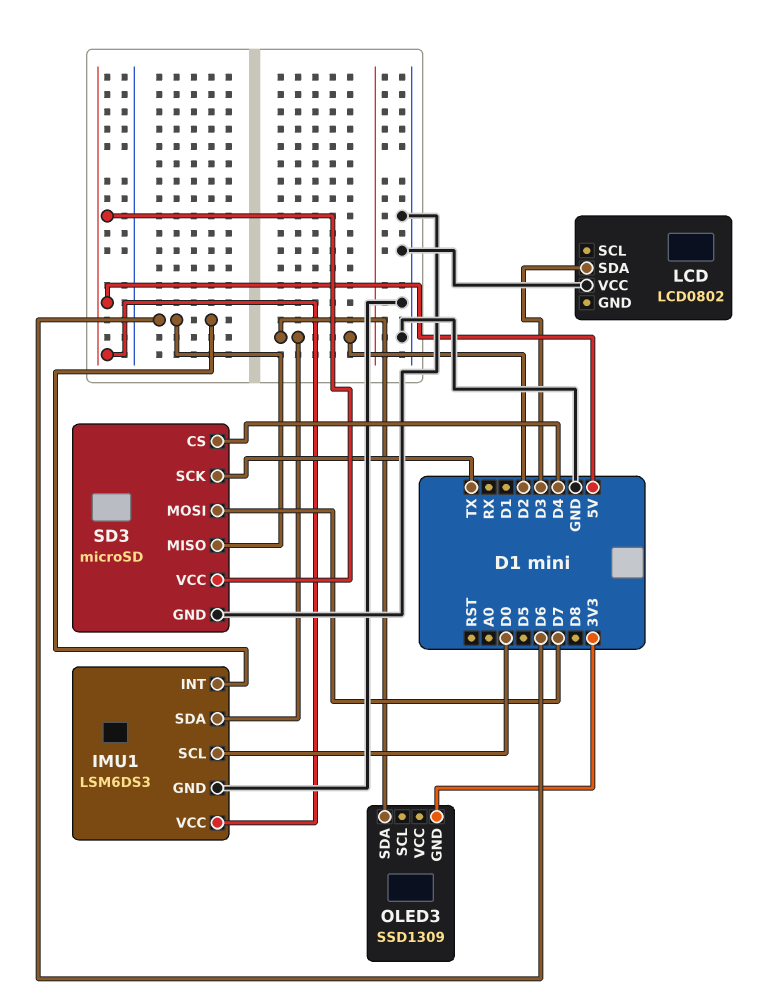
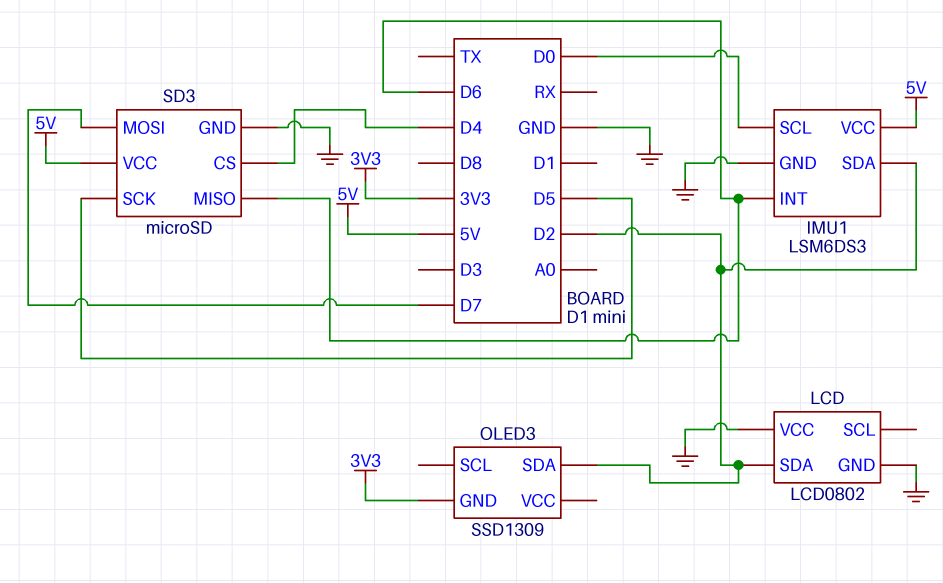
LCD pin GND: none -> GND
LCD pin SDA: D3 -> D2
SD3 pin SCK: TX -> D5

